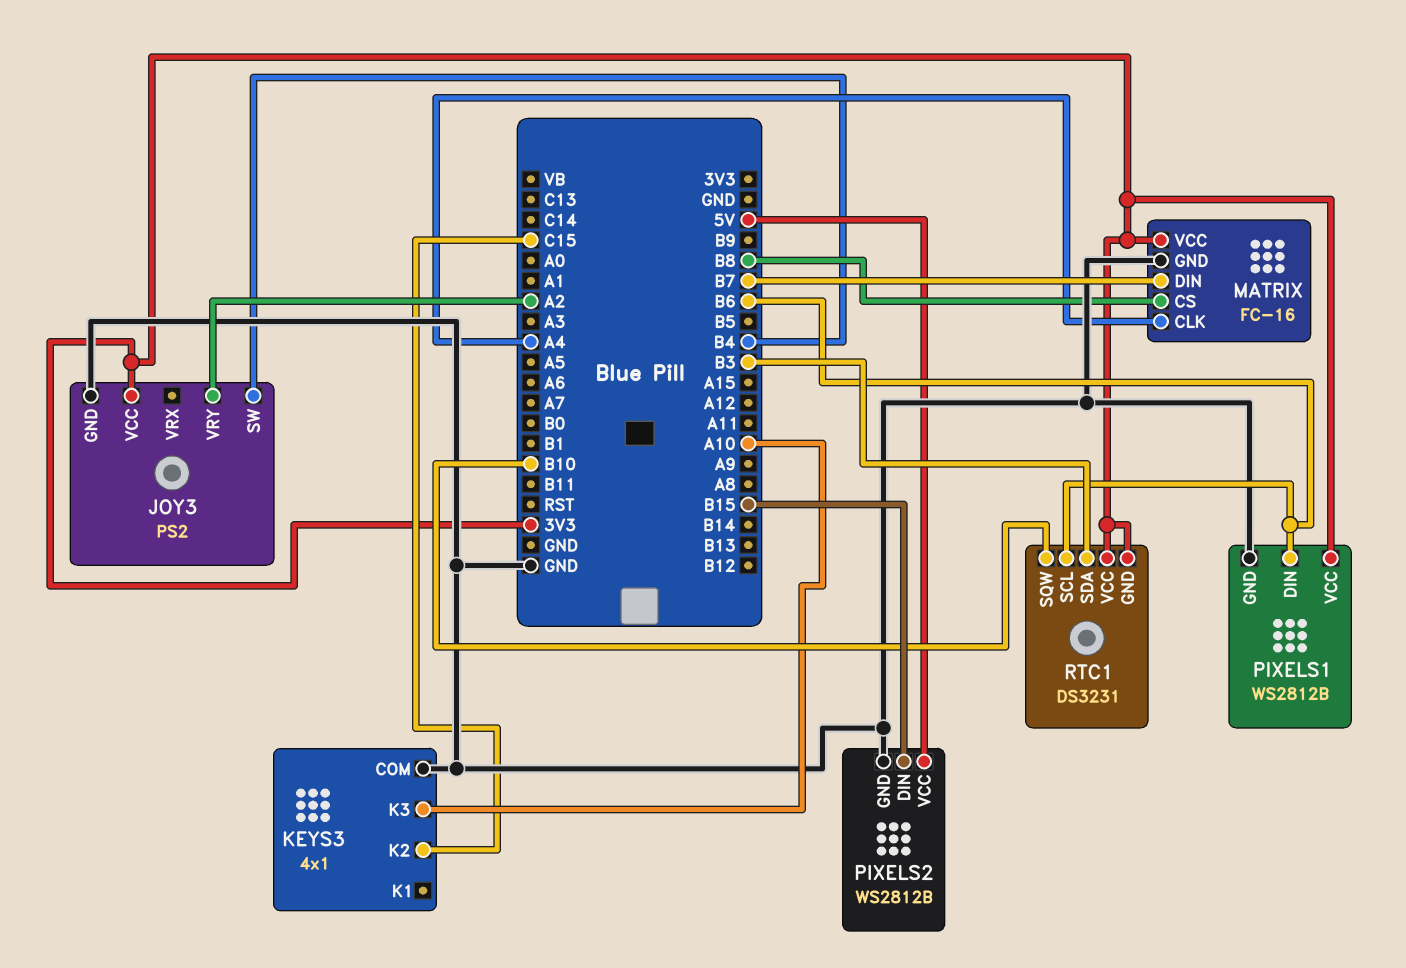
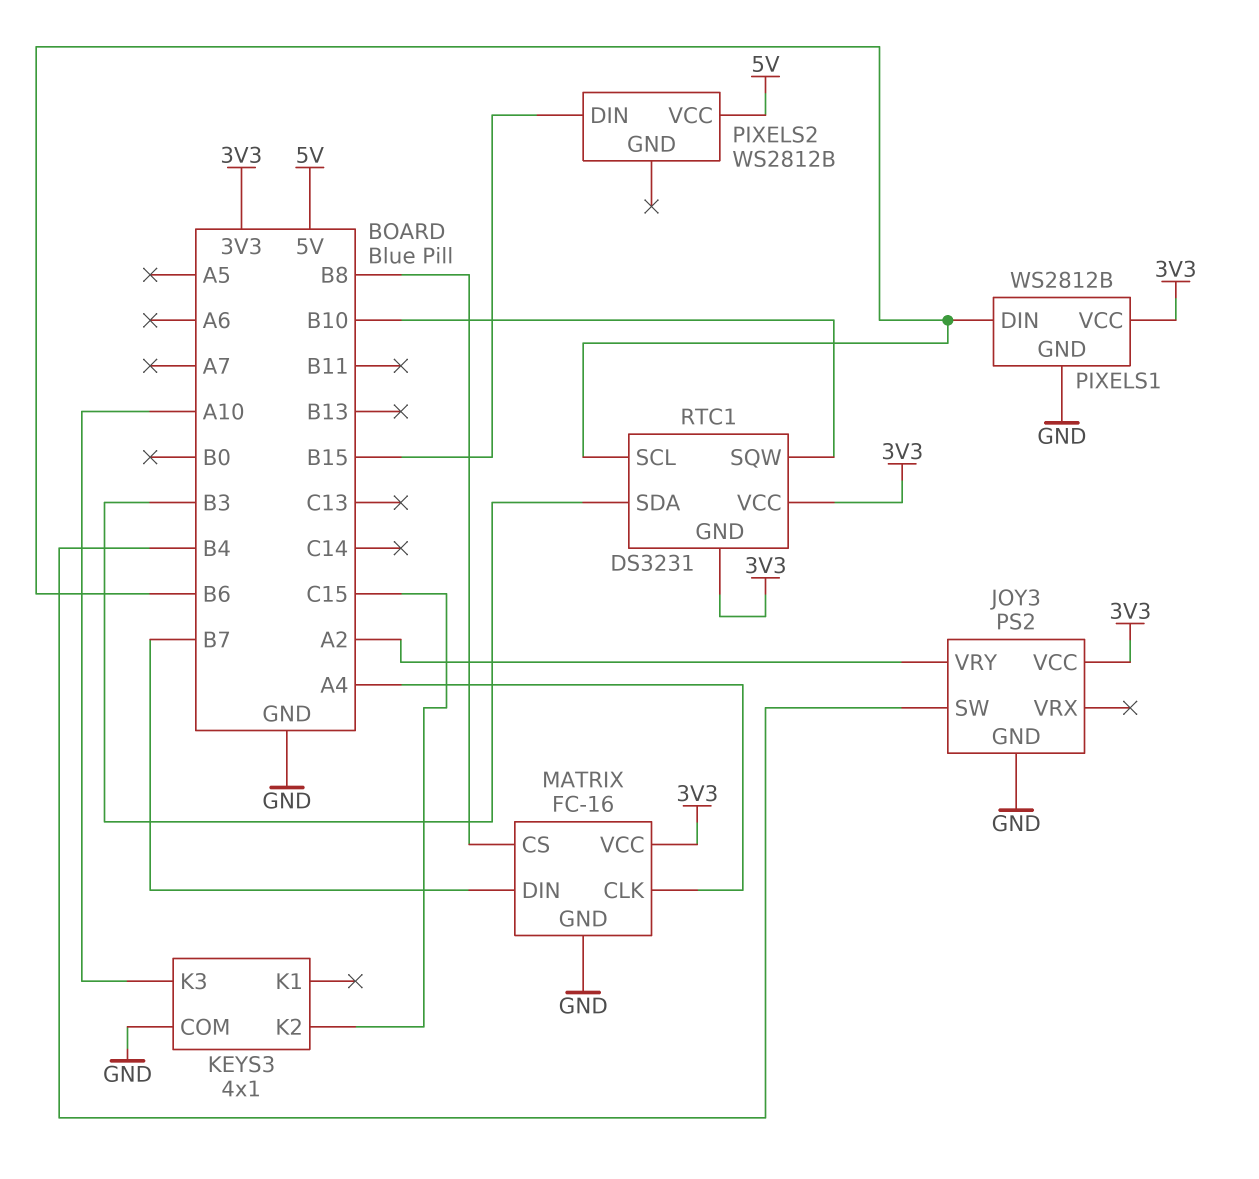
PIXELS2 pin GND: GND -> none

